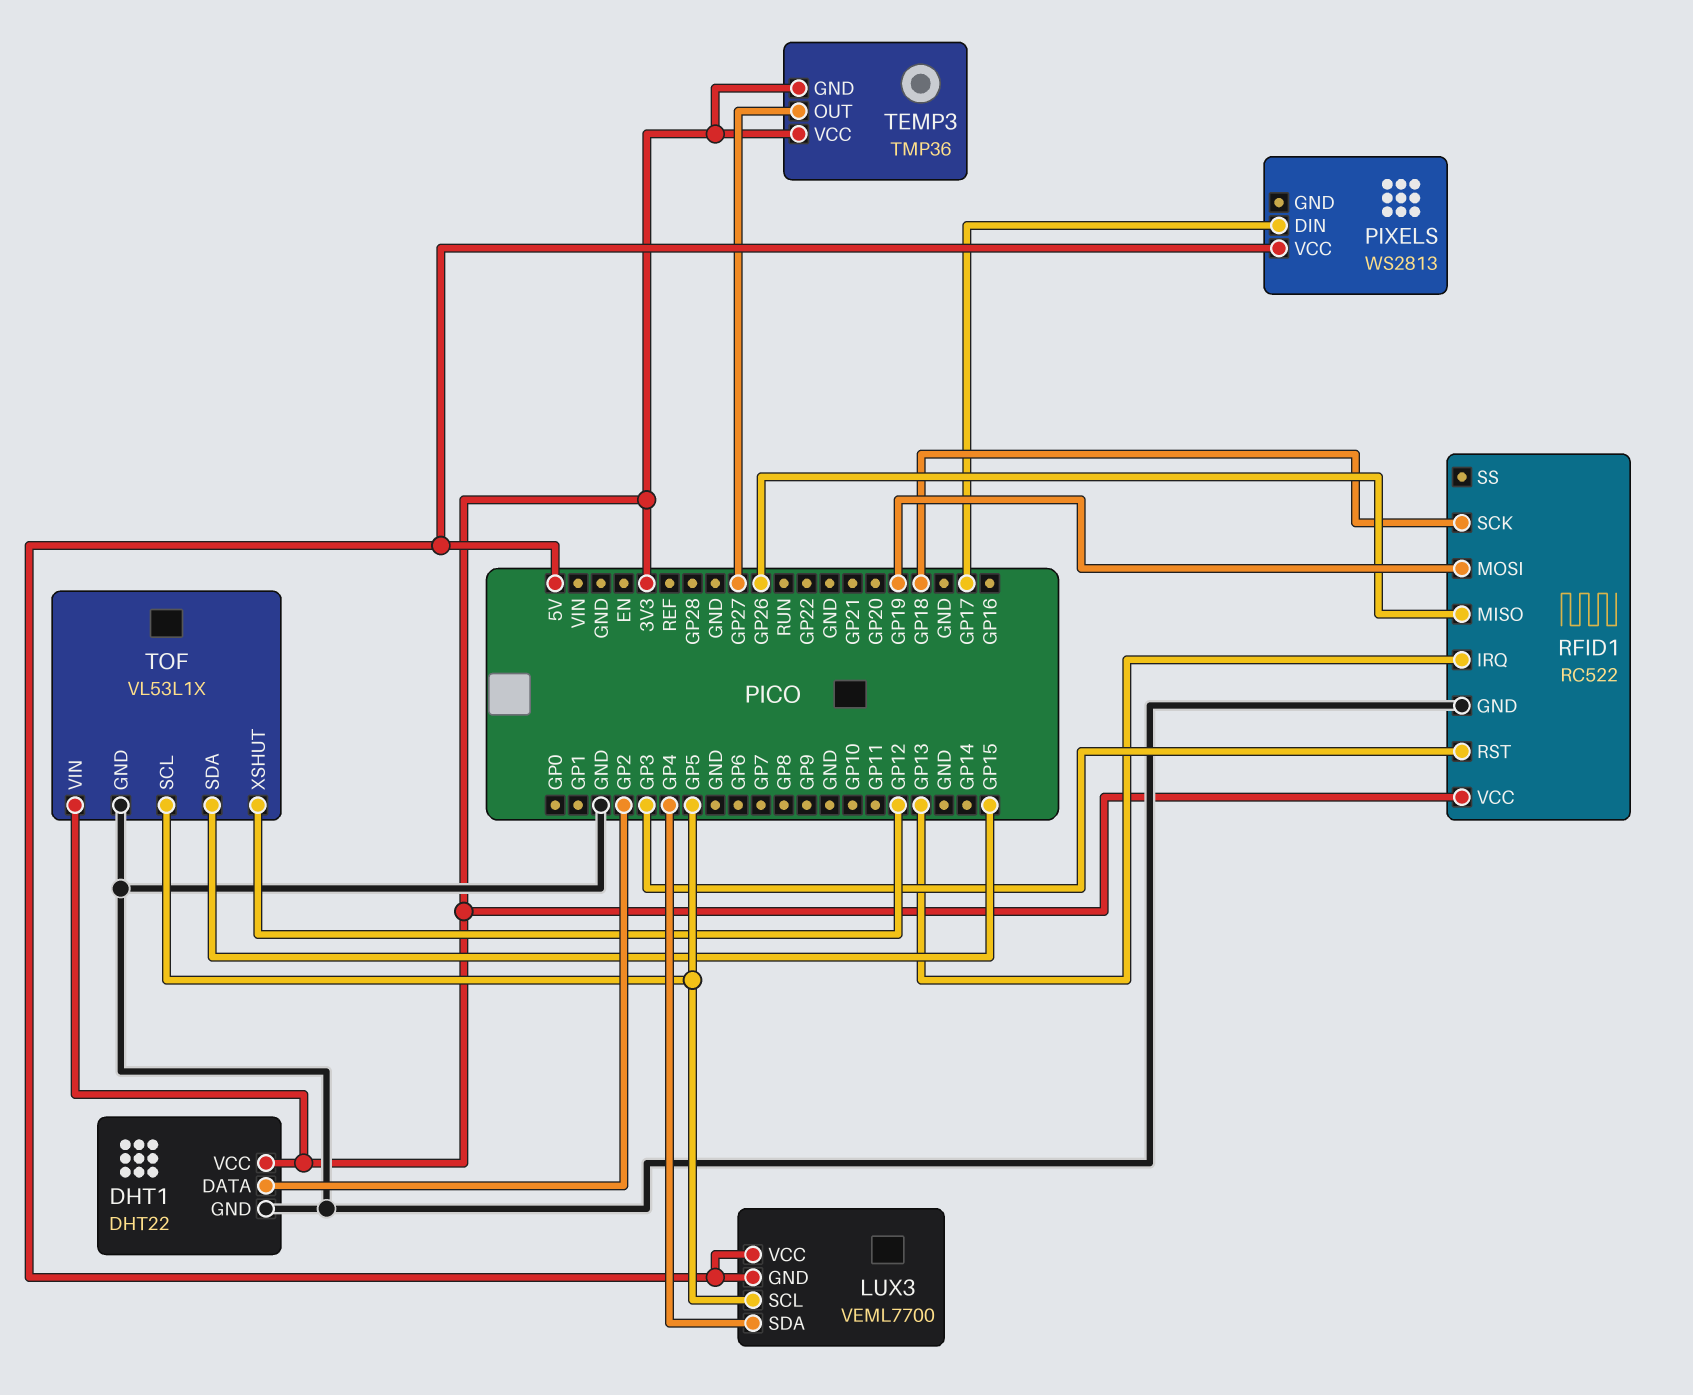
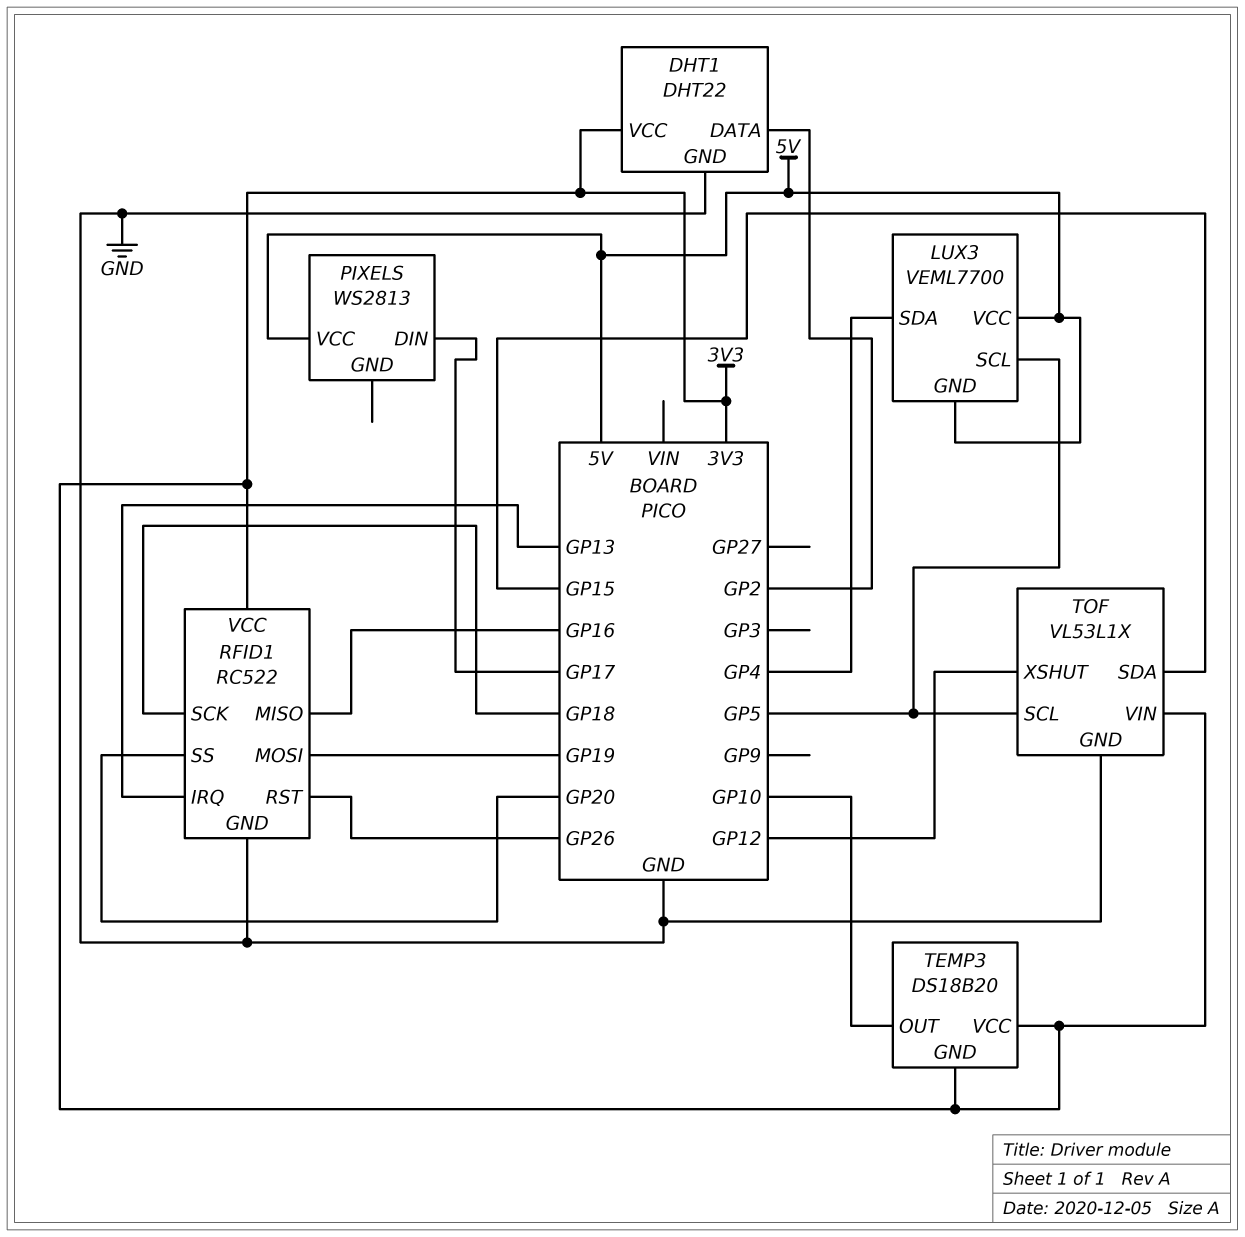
RFID1 pin MISO: GP26 -> GP16
RFID1 pin RST: GP3 -> GP26
RFID1 pin SS: none -> GP20
TEMP3: TMP36 -> DS18B20
TEMP3 pin OUT: GP27 -> GP10

